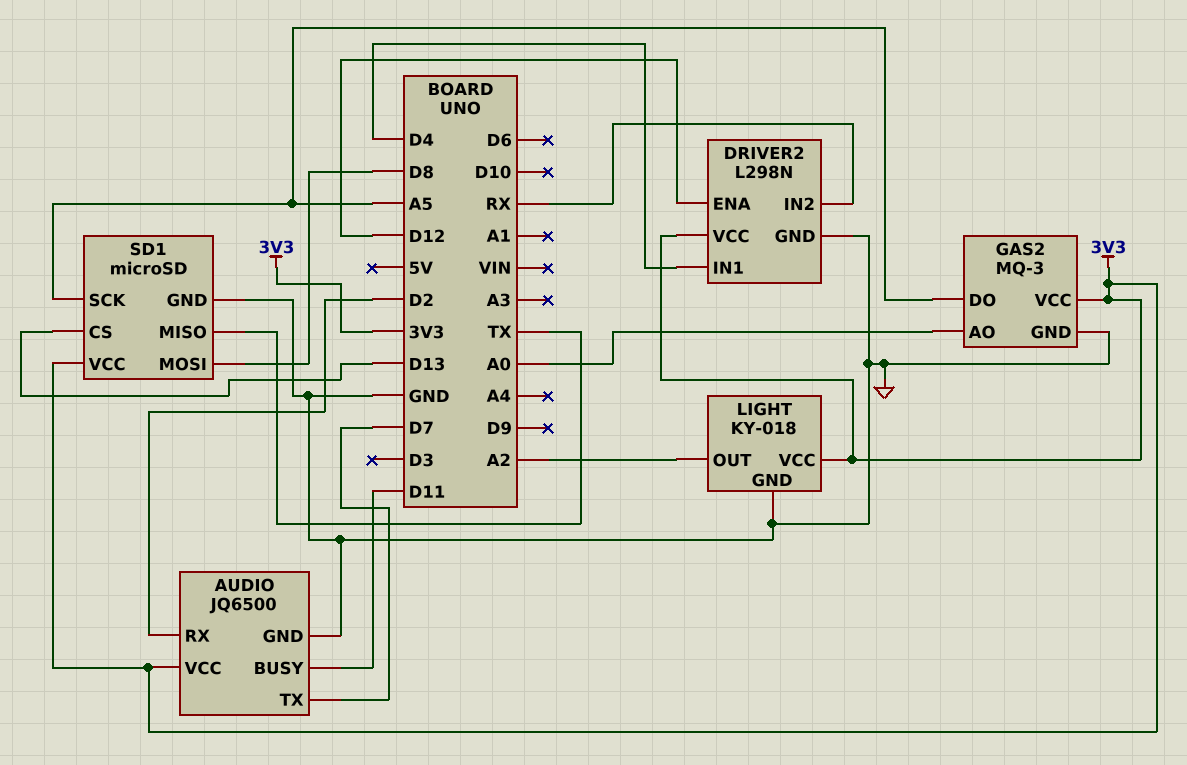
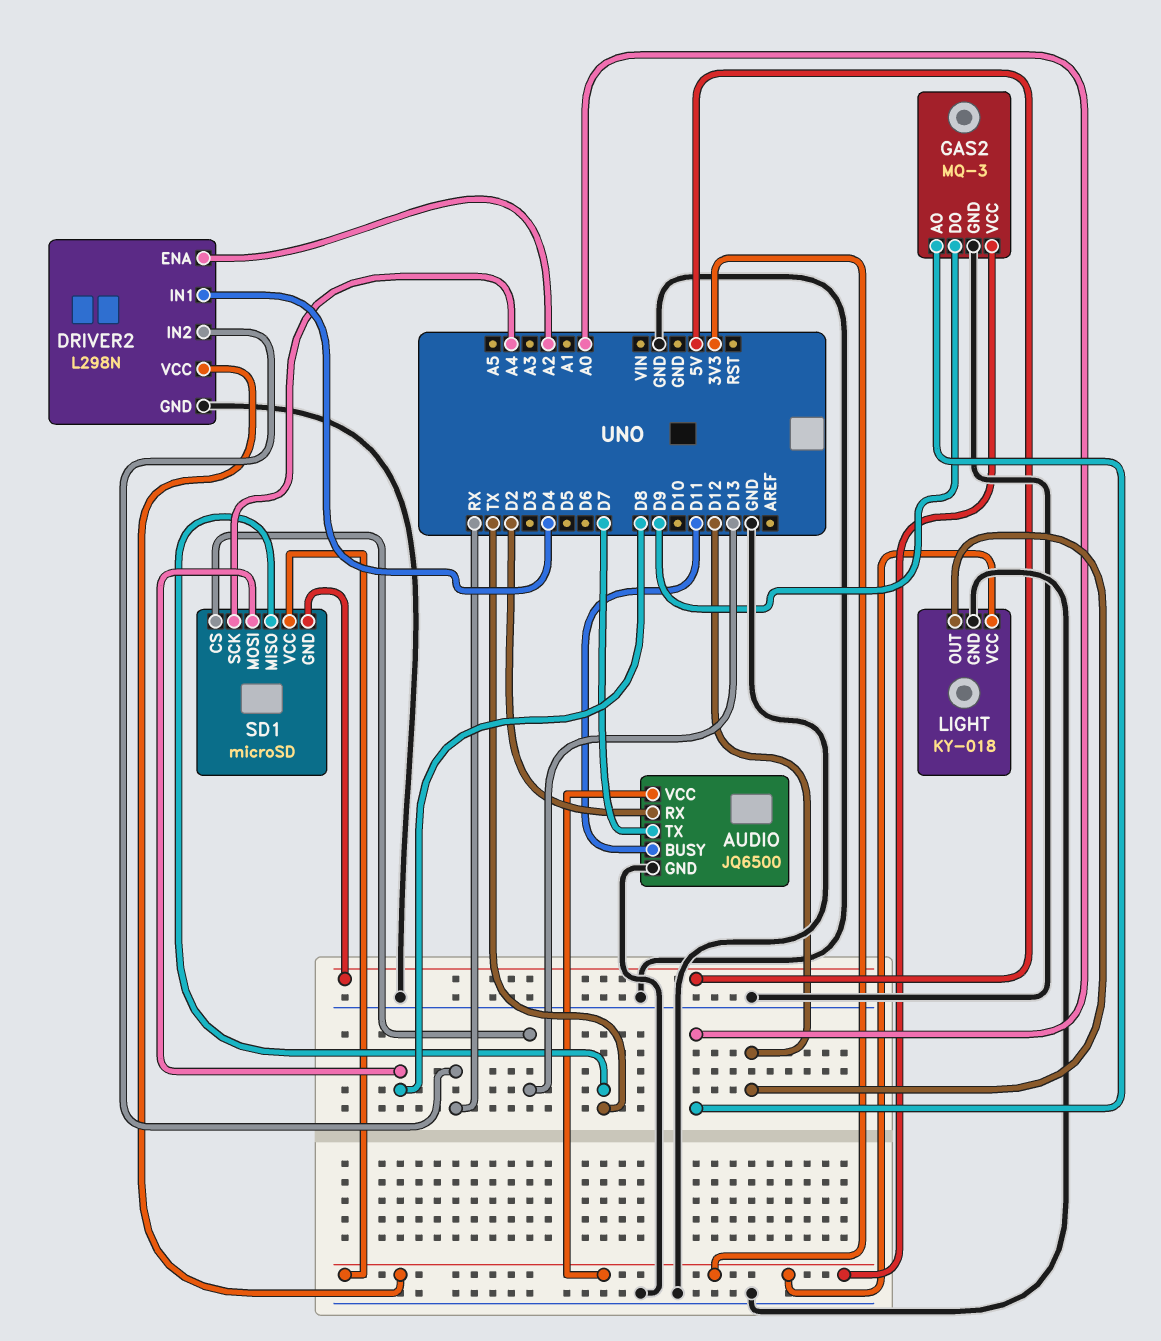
DRIVER2 pin ENA: D12 -> A2
GAS2 pin DO: A5 -> D9
LIGHT pin OUT: A2 -> D12
SD1 pin GND: GND -> 5V
SD1 pin SCK: A5 -> A4

